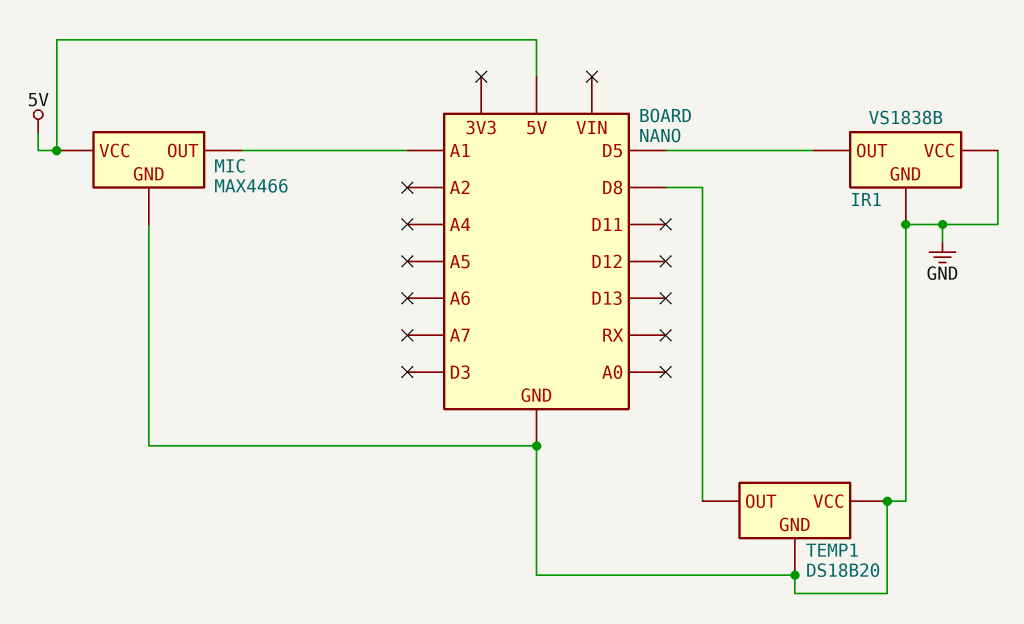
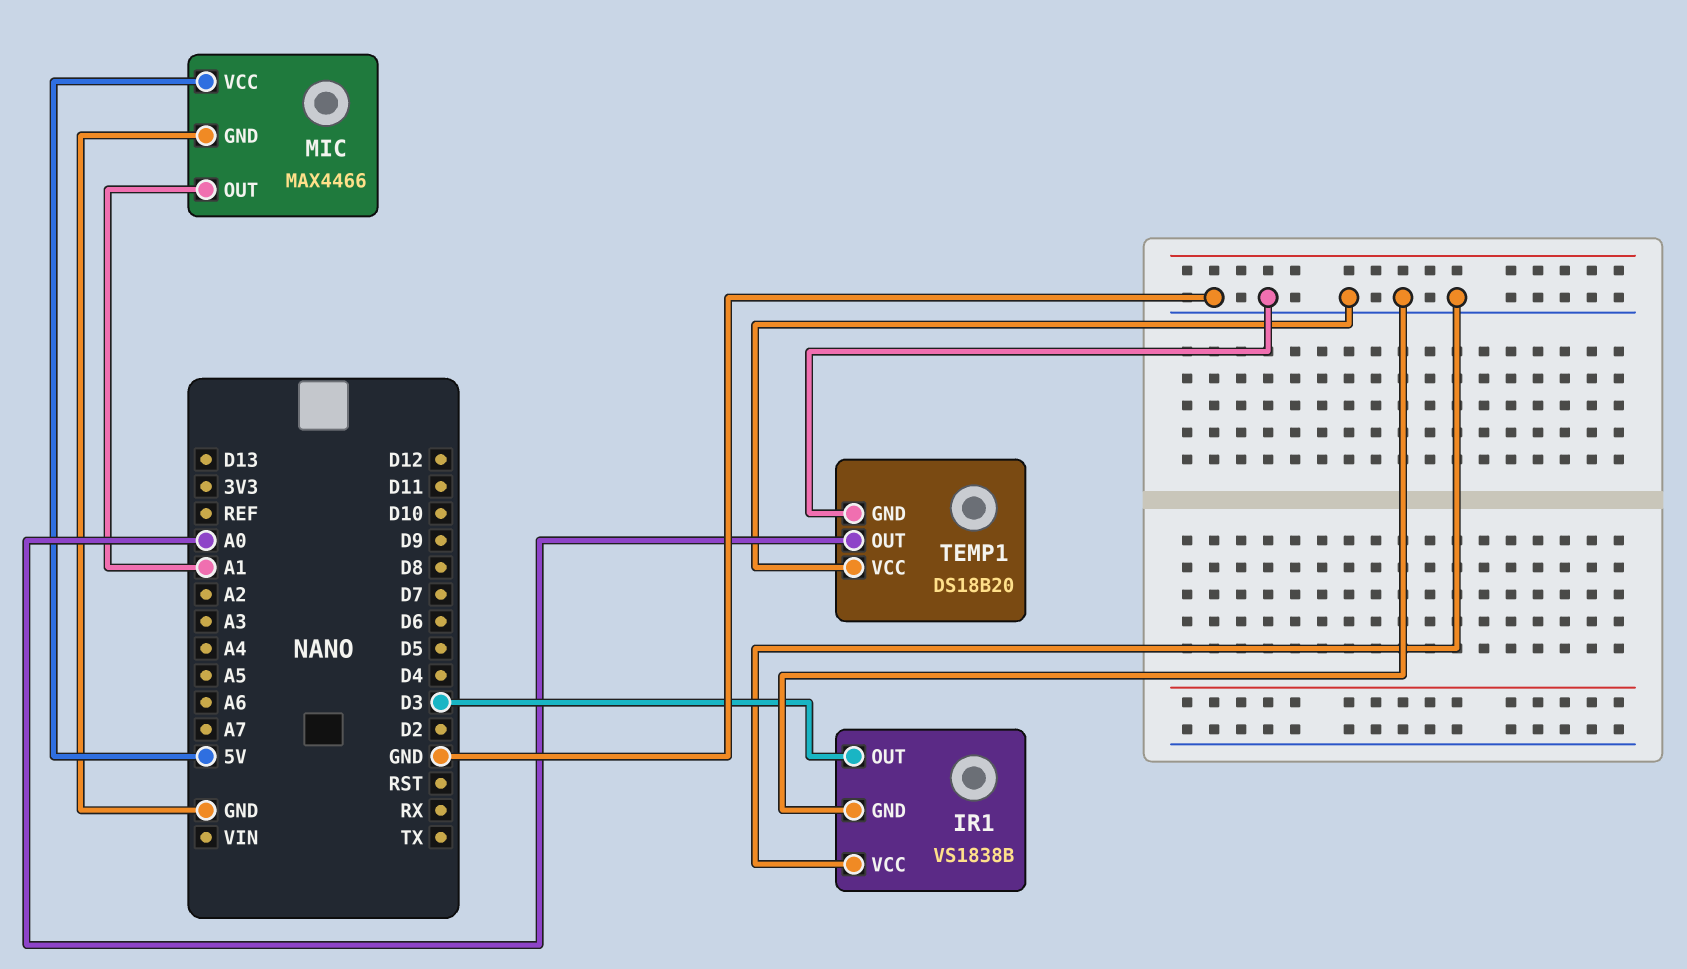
IR1 pin OUT: D5 -> D3
TEMP1 pin OUT: D8 -> A0

